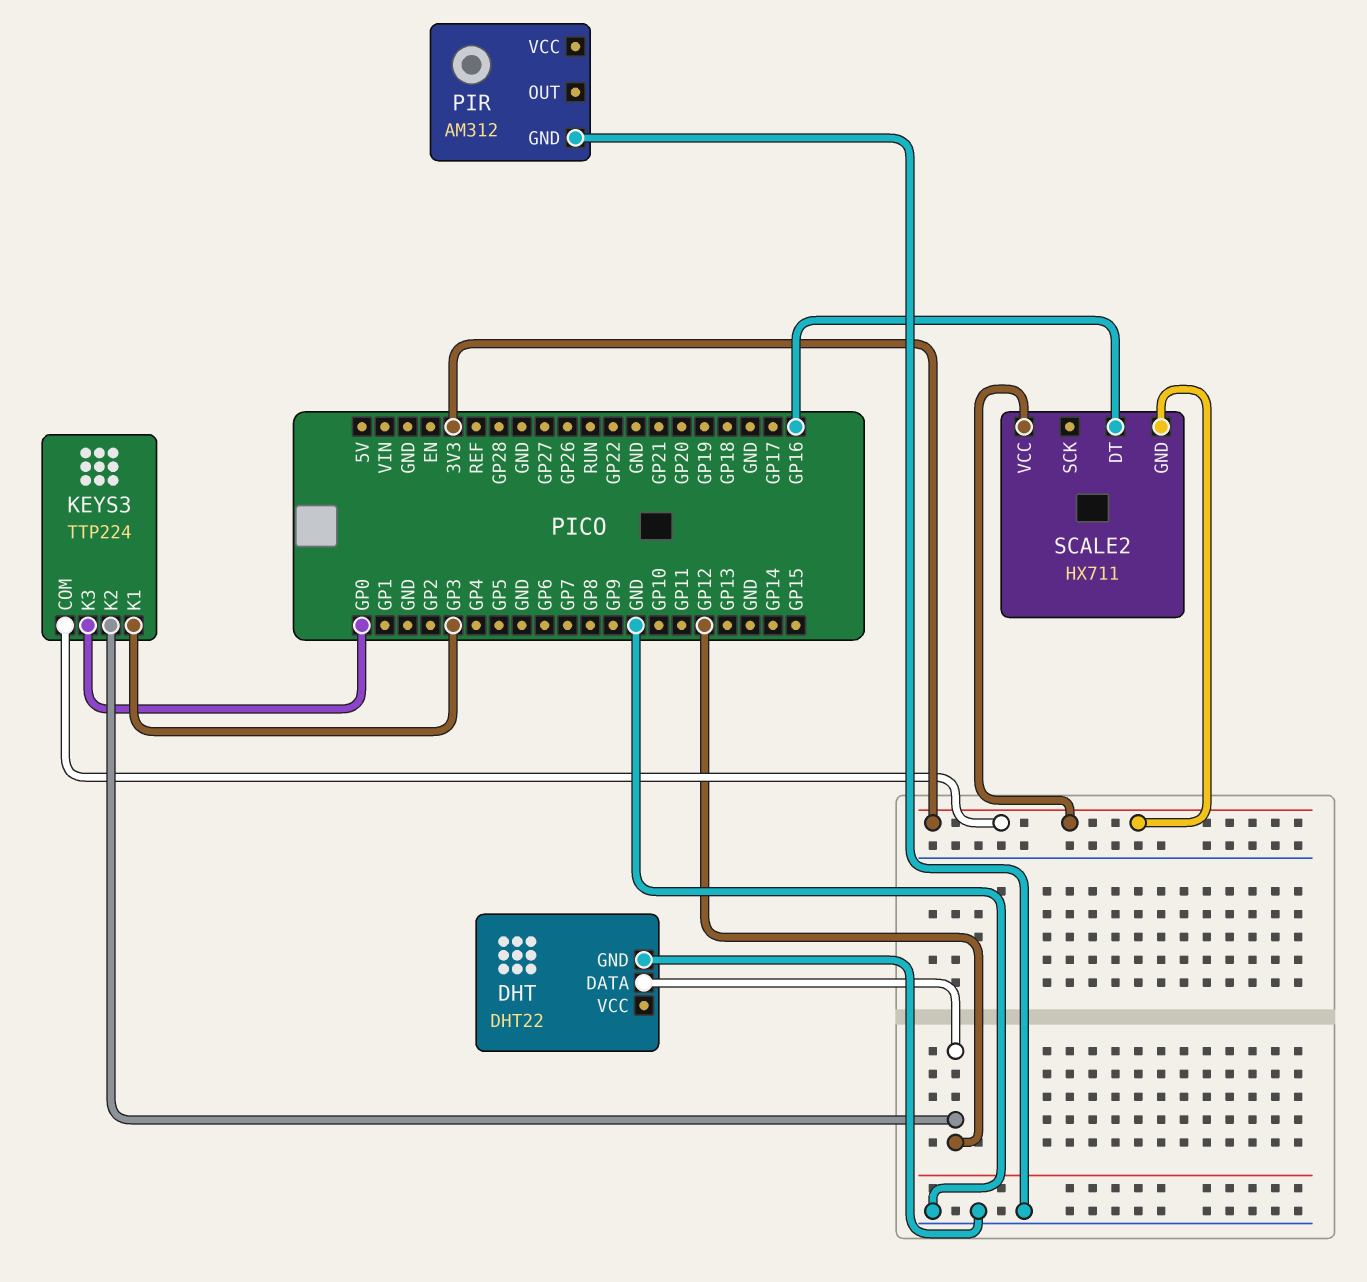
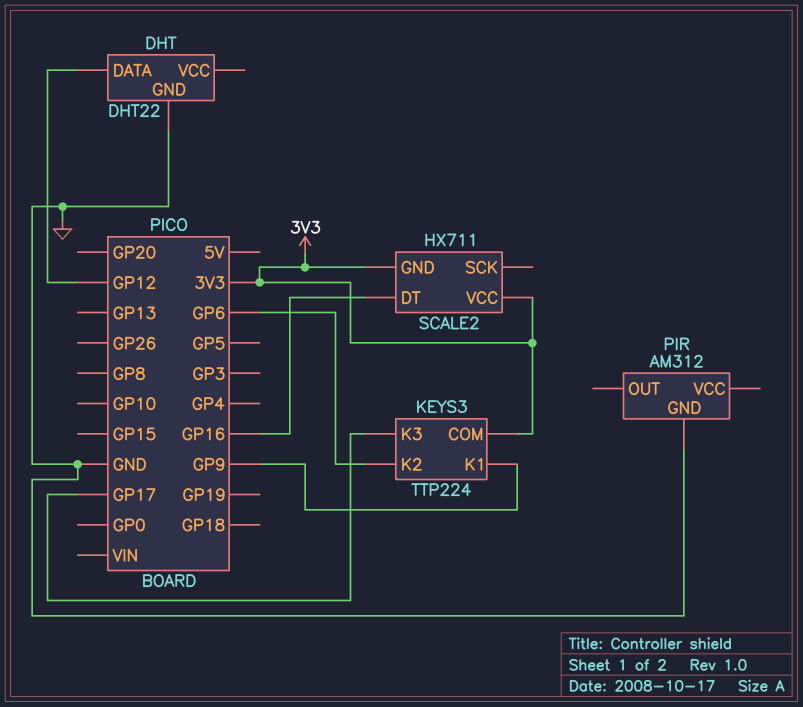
KEYS3 pin K1: GP3 -> GP9
KEYS3 pin K2: GP12 -> GP6
KEYS3 pin K3: GP0 -> GP17

